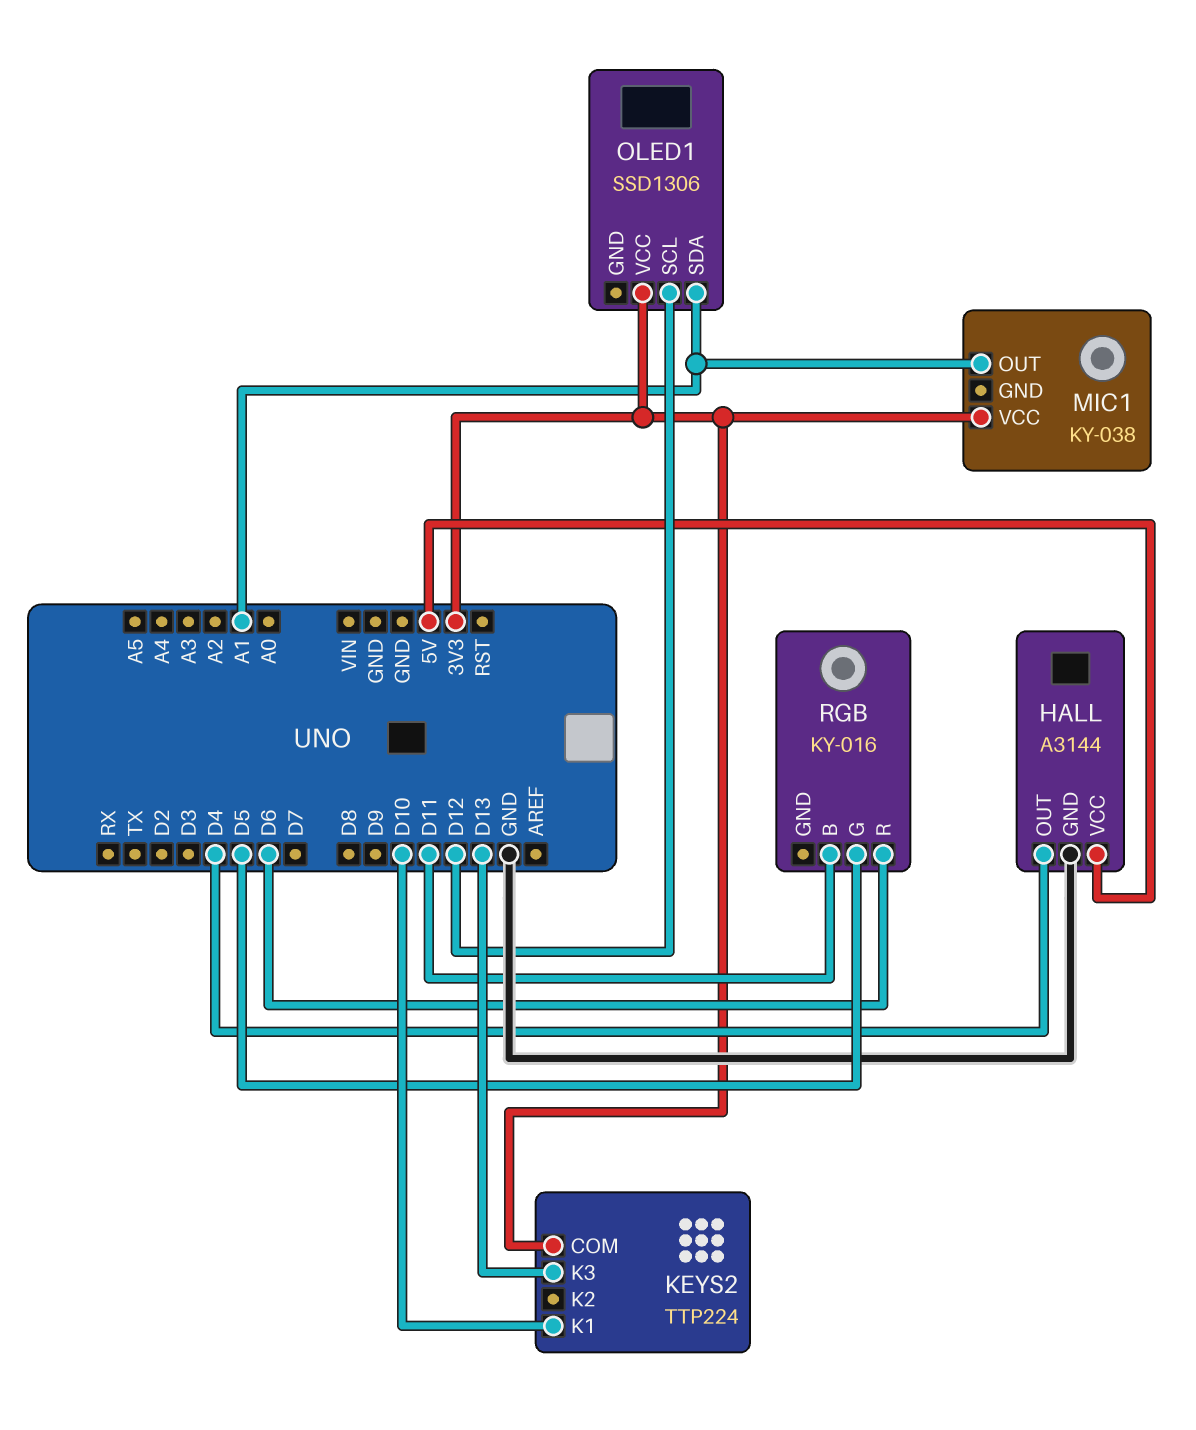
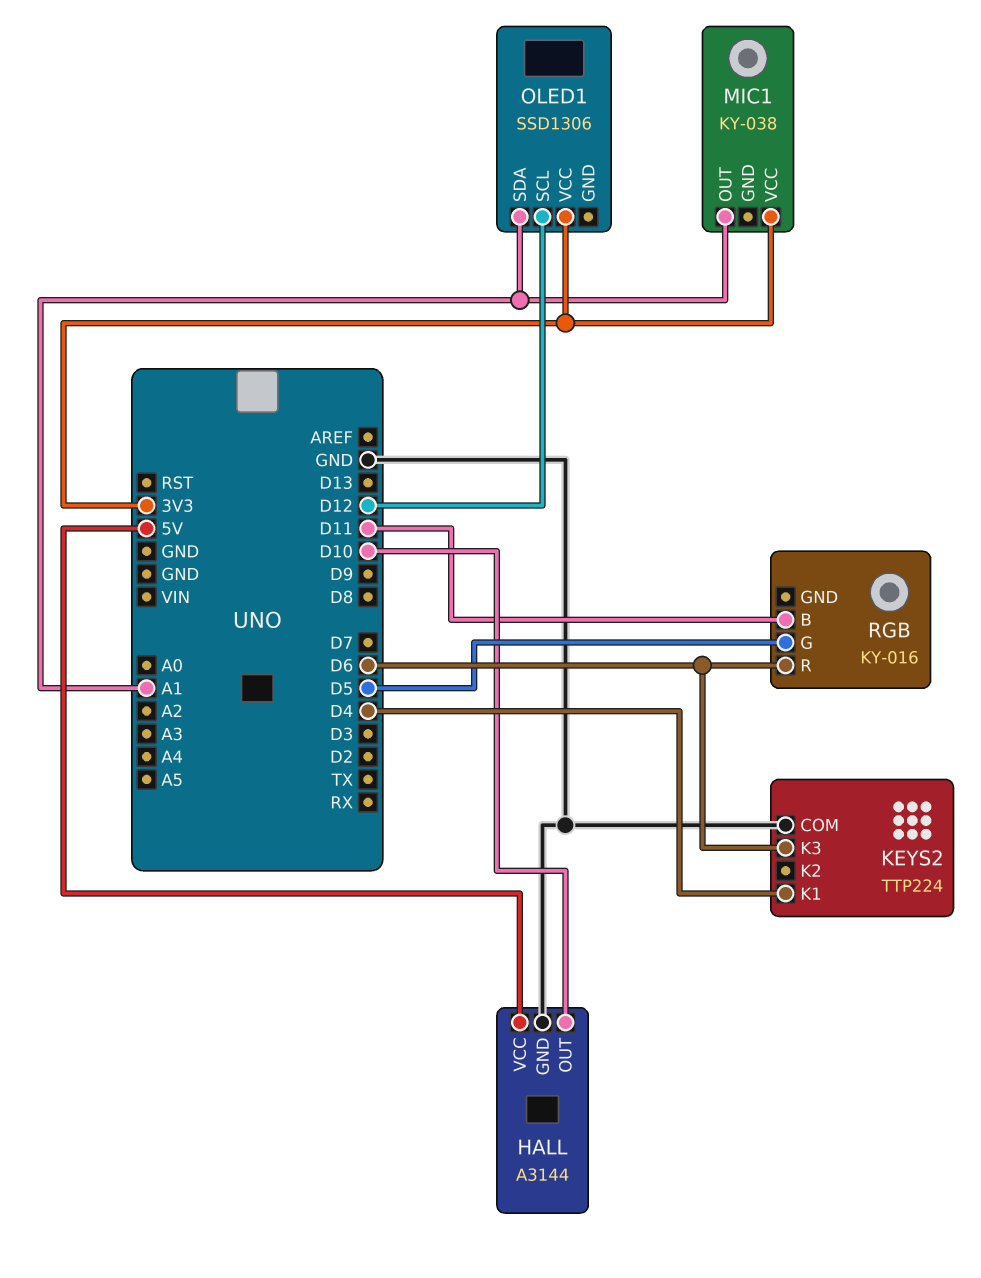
HALL pin OUT: D4 -> D10
KEYS2 pin COM: 3V3 -> GND
KEYS2 pin K1: D10 -> D4
KEYS2 pin K3: D13 -> D6

